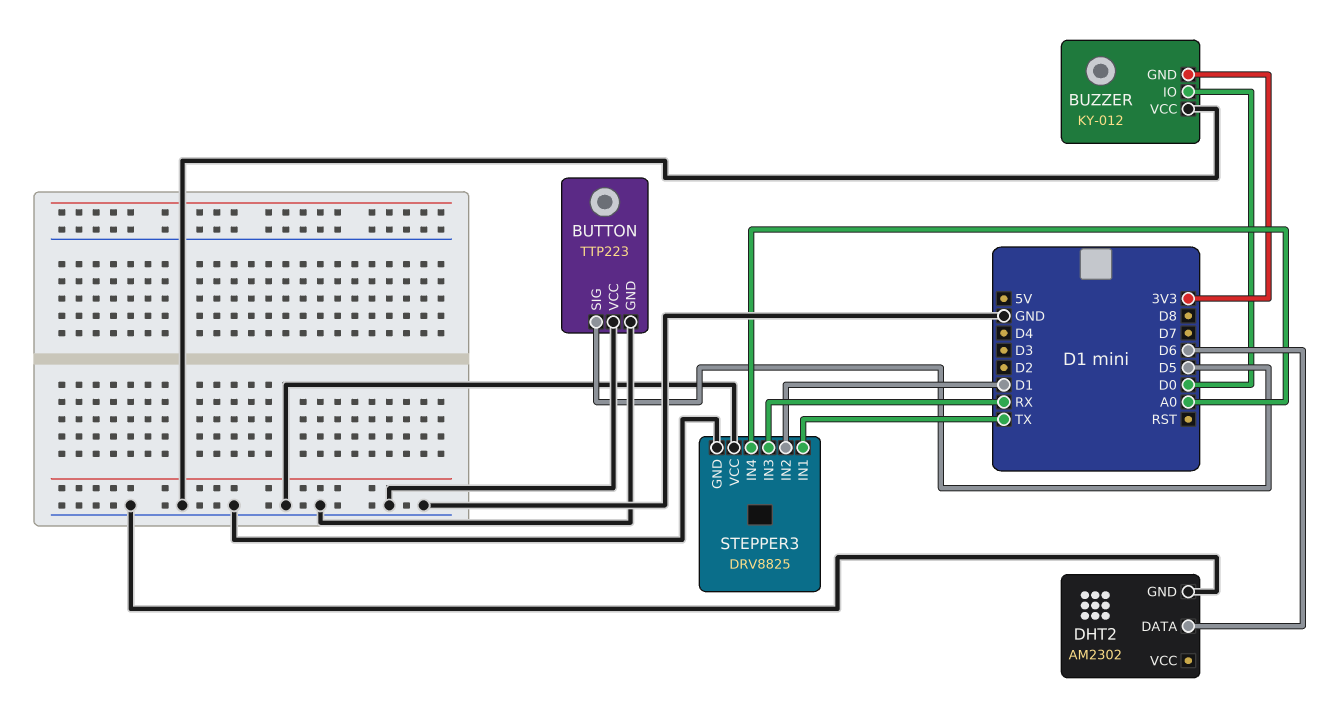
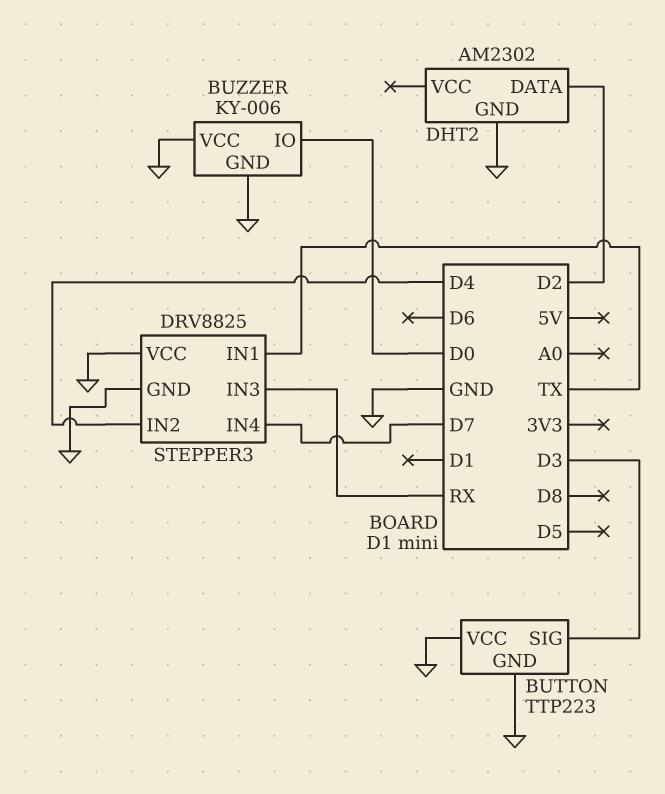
BUTTON pin SIG: D5 -> D3
BUZZER: KY-012 -> KY-006
BUZZER pin GND: 3V3 -> GND
DHT2 pin DATA: D6 -> D2
STEPPER3 pin IN2: D1 -> D4
STEPPER3 pin IN4: A0 -> D7

